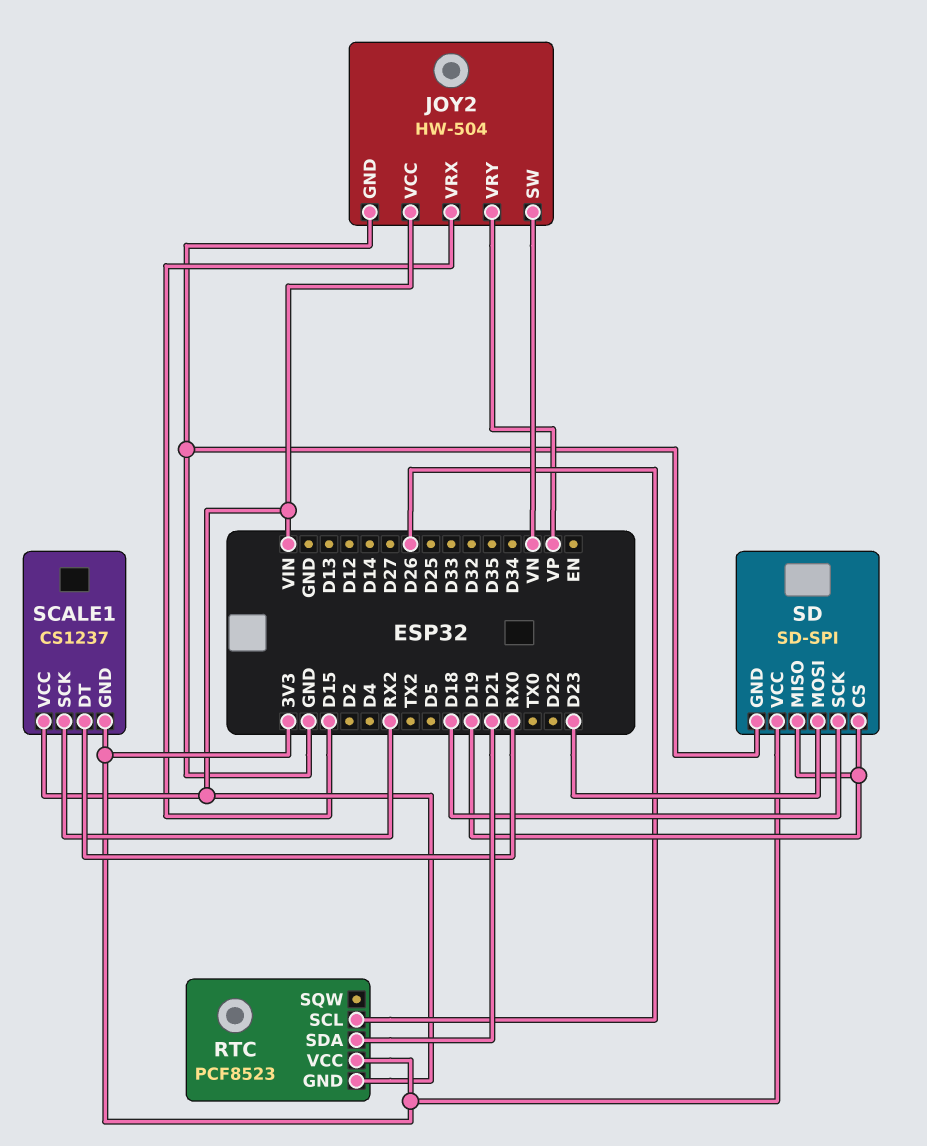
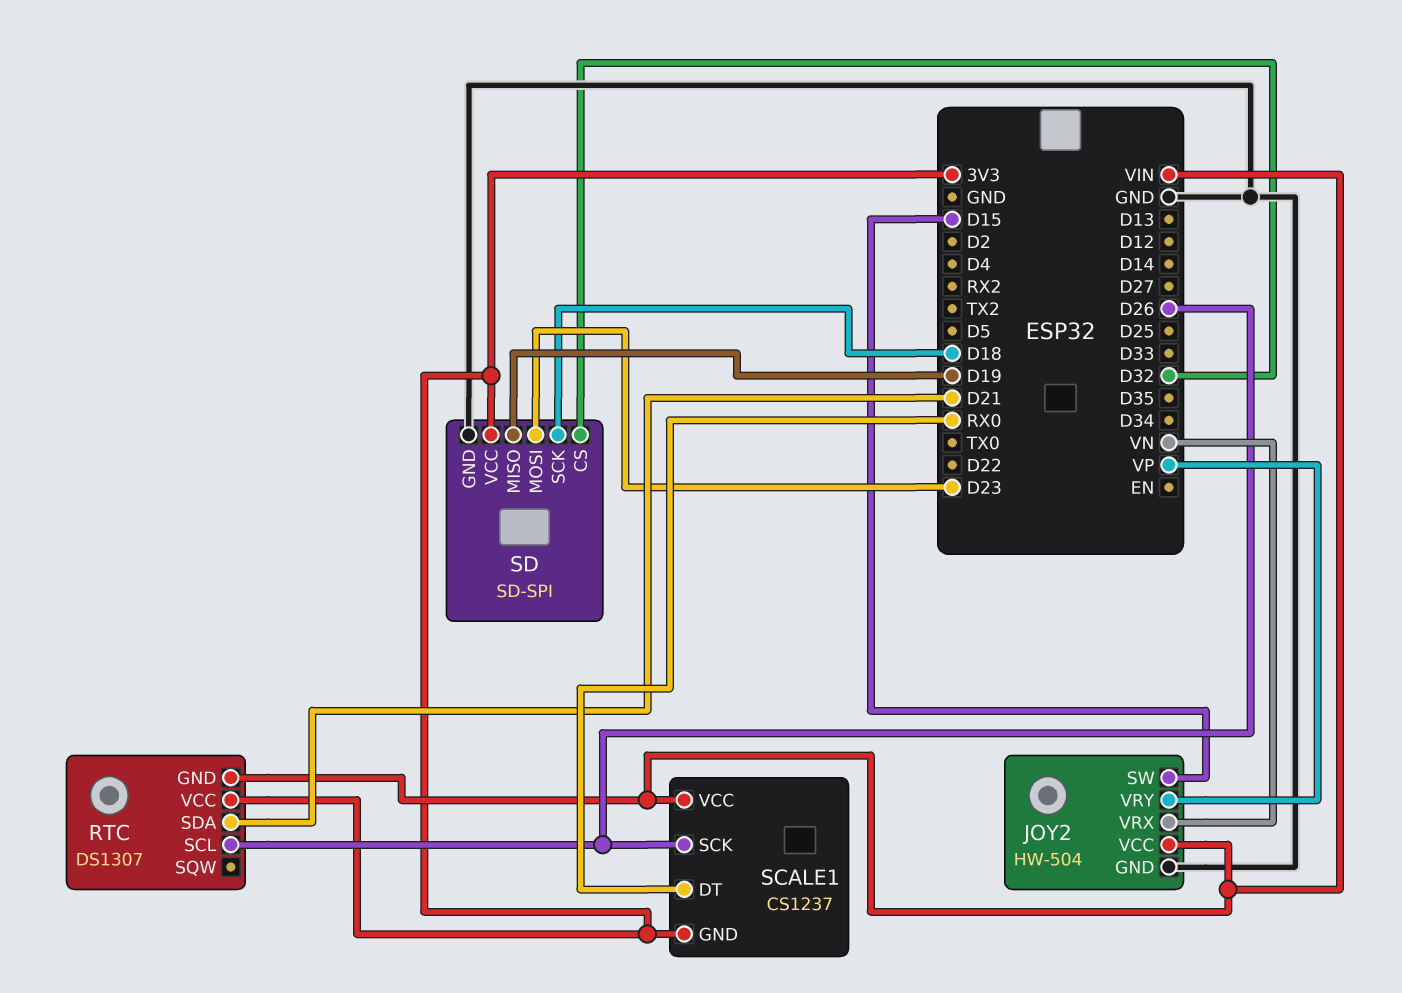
JOY2 pin SW: VN -> D15
JOY2 pin VRX: D15 -> VN
RTC: PCF8523 -> DS1307
SCALE1 pin SCK: RX2 -> D26
SD pin CS: D19 -> D32

